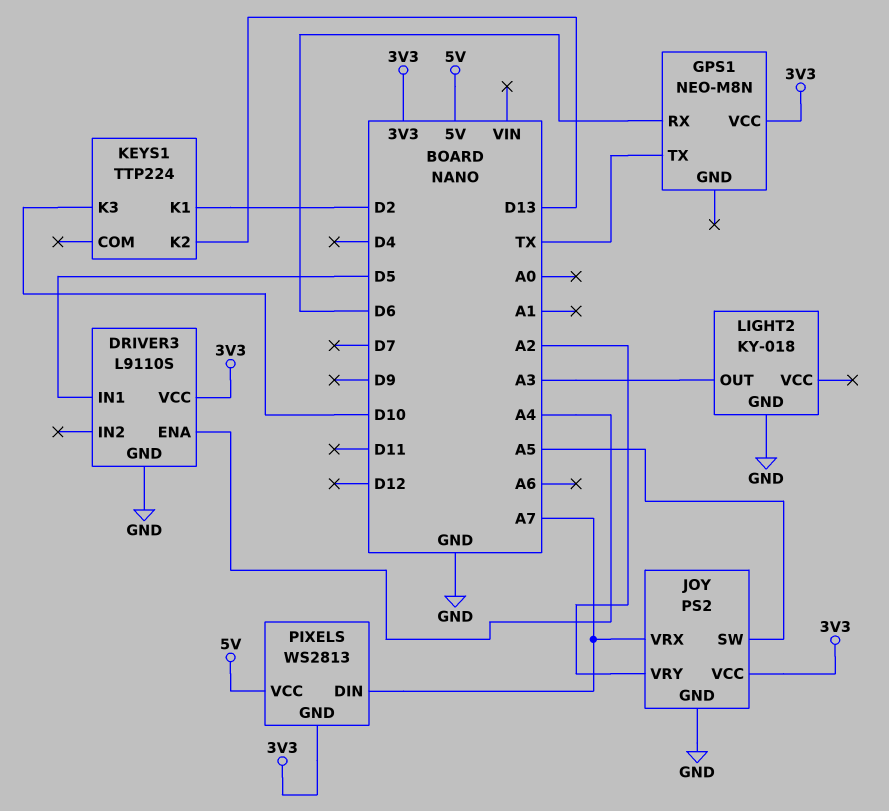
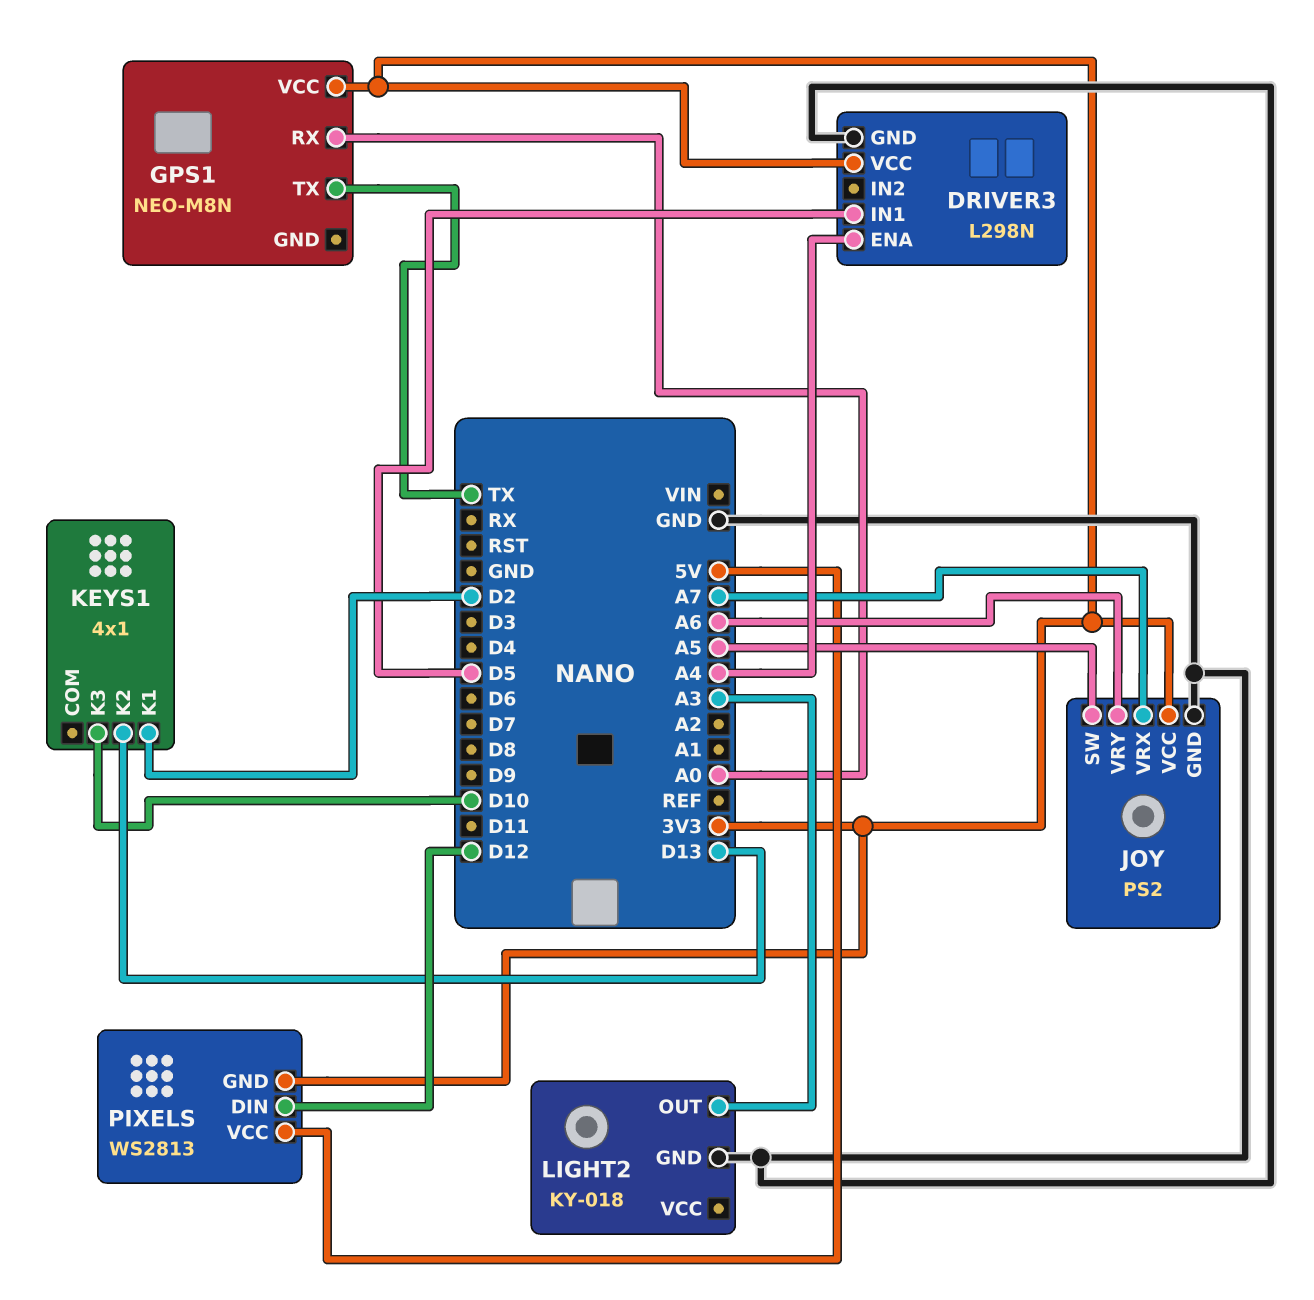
DRIVER3: L9110S -> L298N
GPS1 pin RX: D6 -> A0
JOY pin VRY: A2 -> A6
KEYS1: TTP224 -> 4x1
PIXELS pin DIN: A7 -> D12

